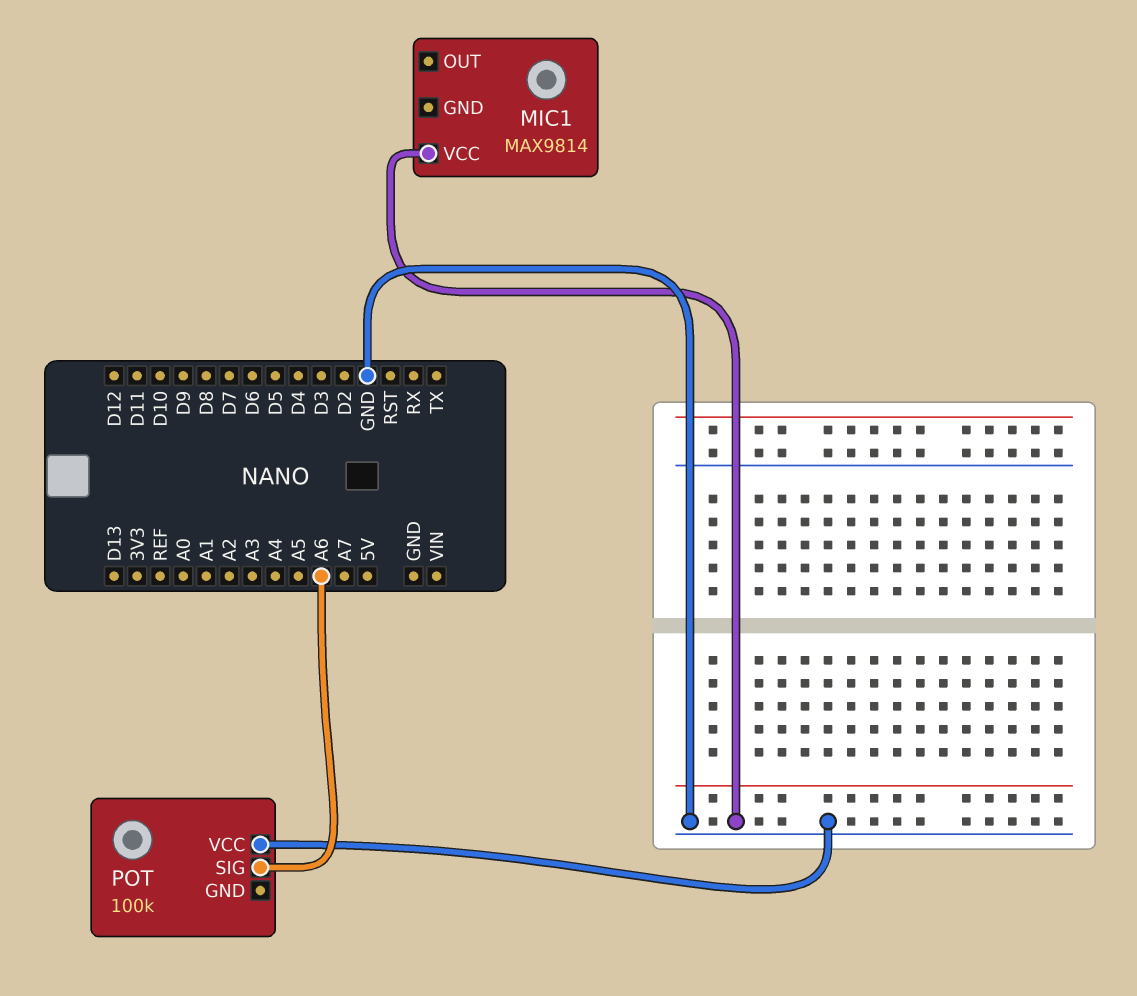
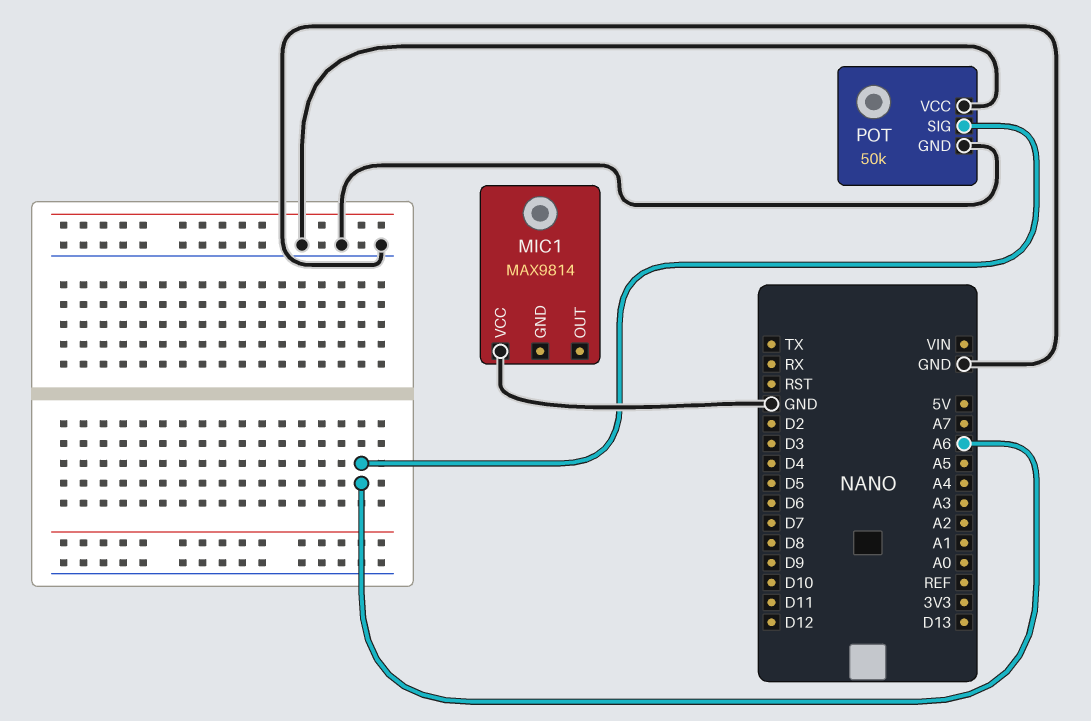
POT: 100k -> 50k
POT pin GND: none -> GND

